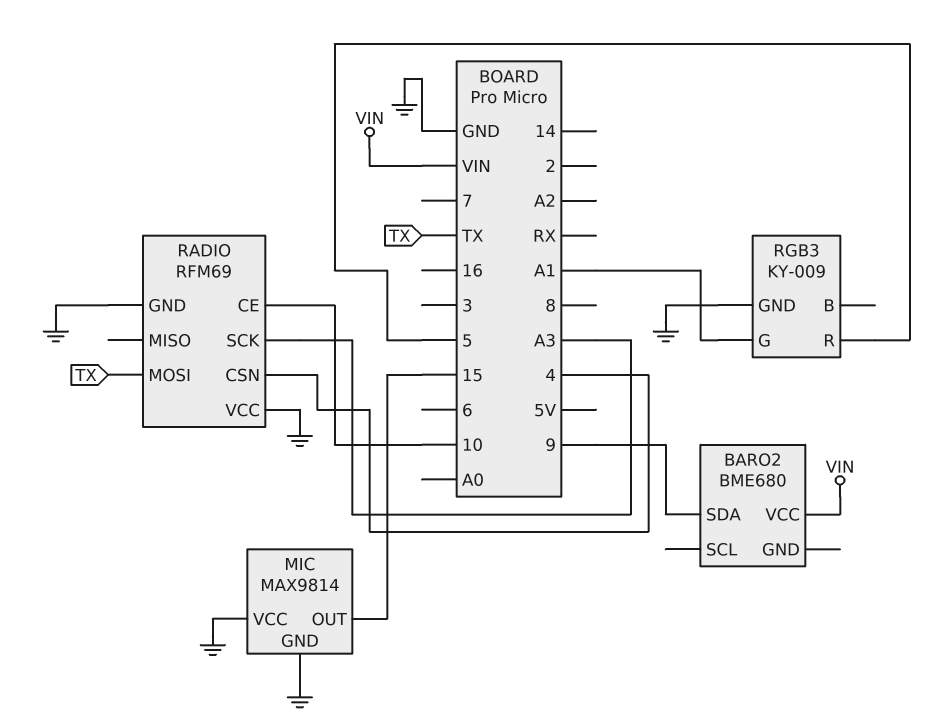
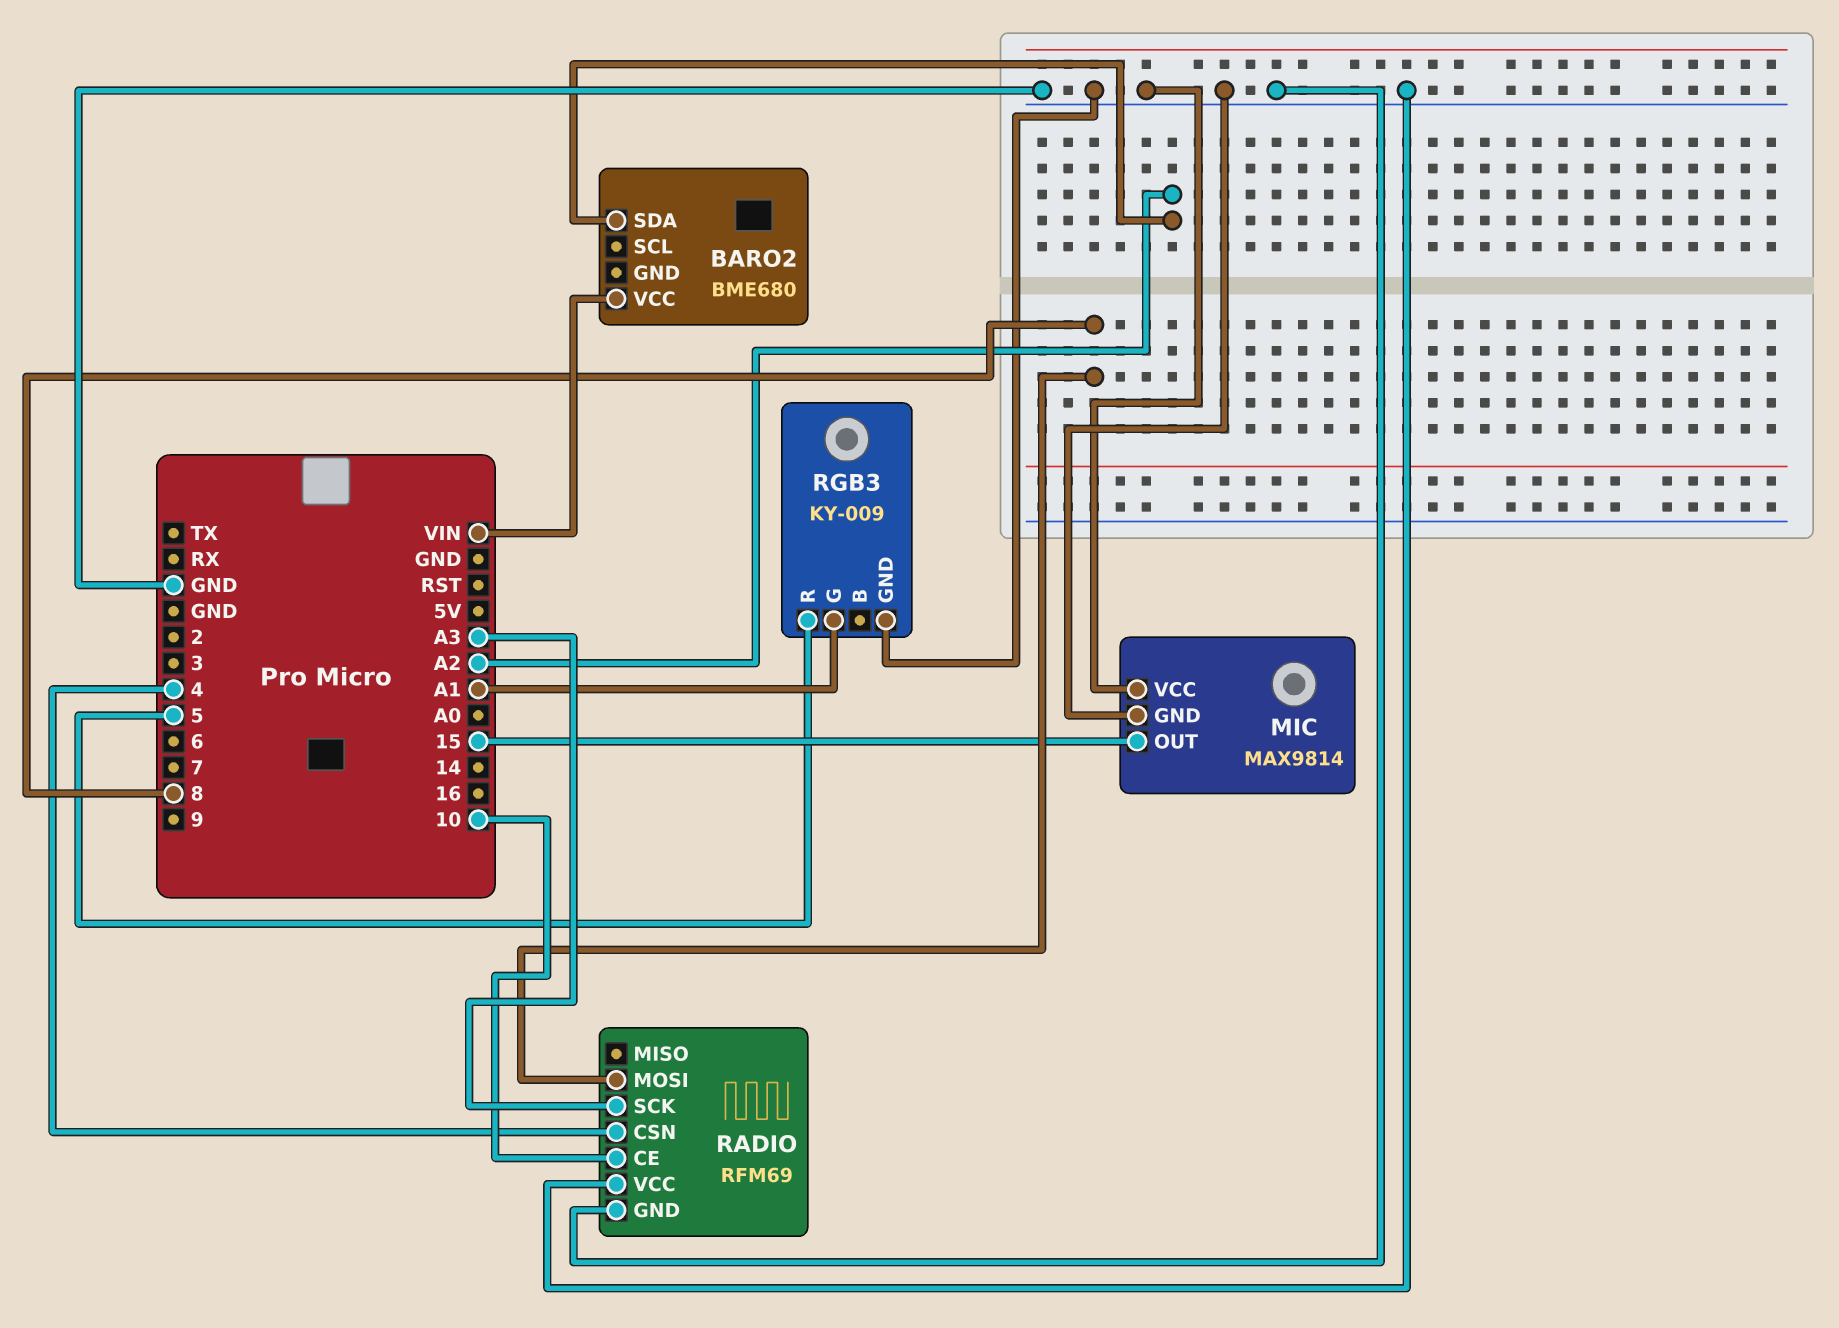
BARO2 pin SDA: 9 -> A2
RADIO pin MOSI: TX -> 8

